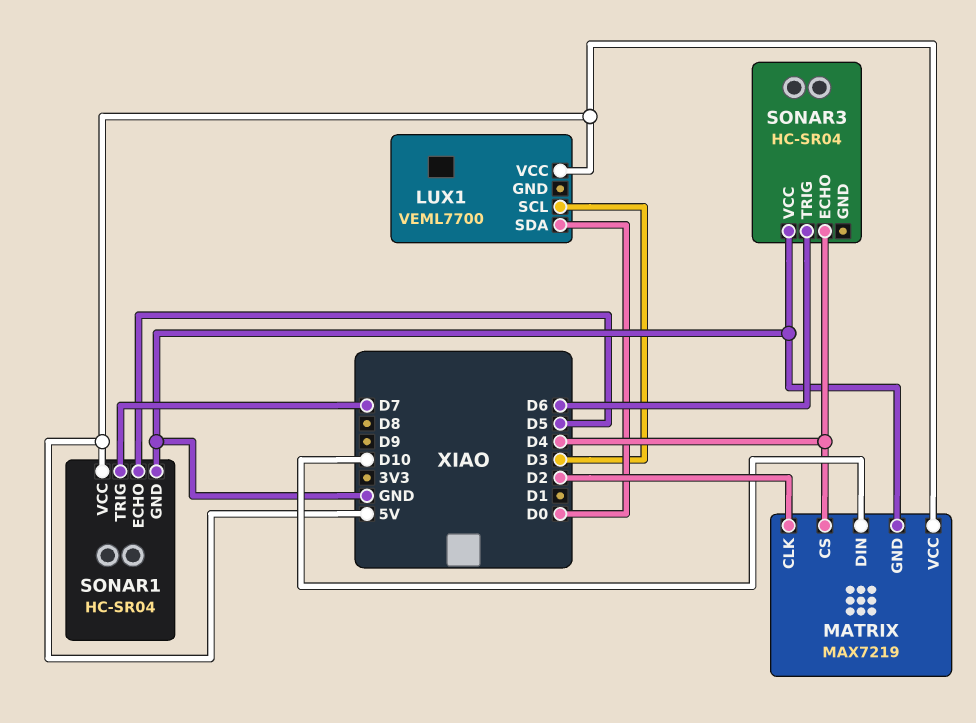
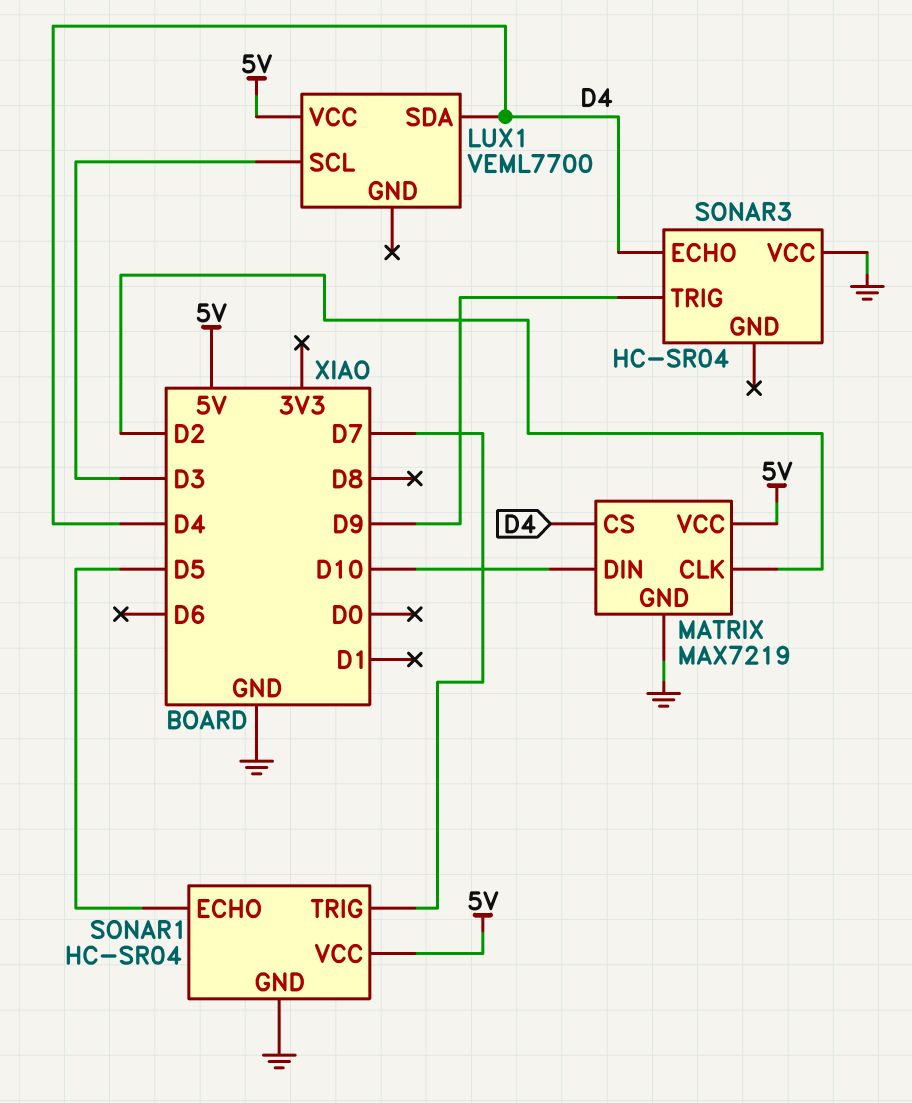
LUX1 pin SDA: D0 -> D4
SONAR3 pin TRIG: D6 -> D9

